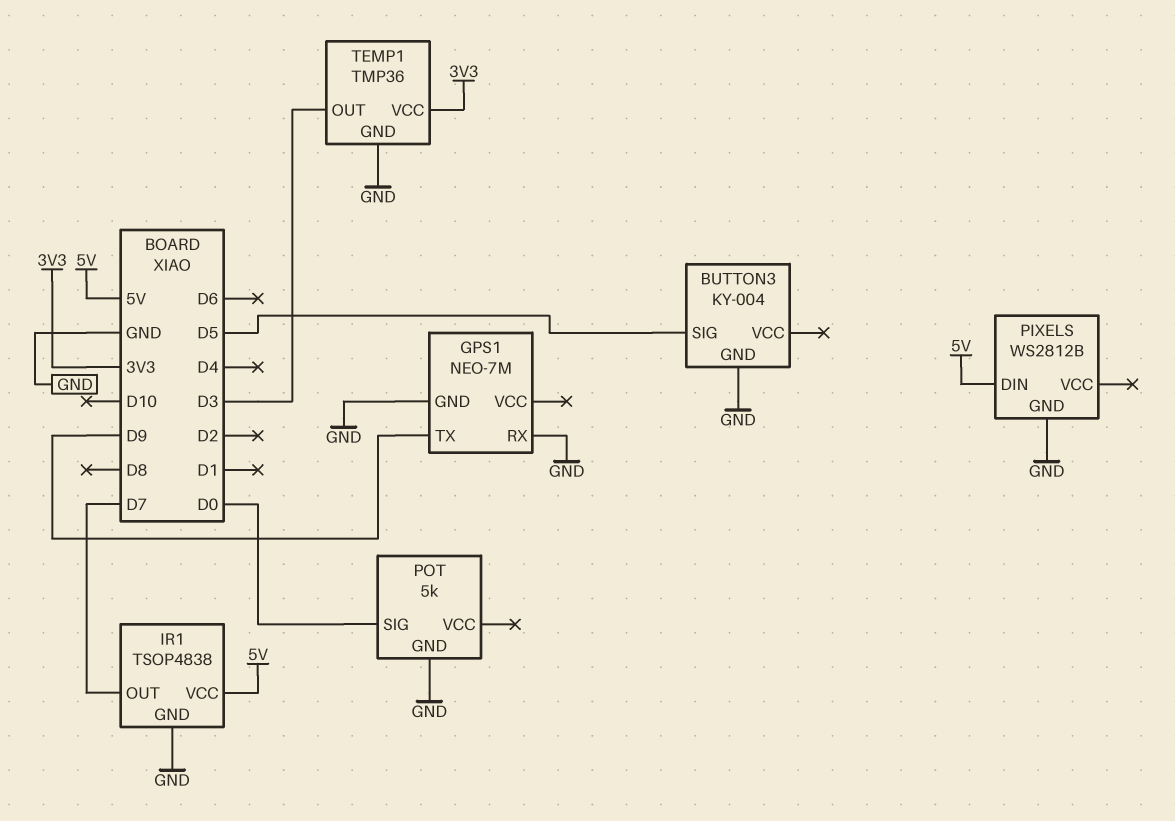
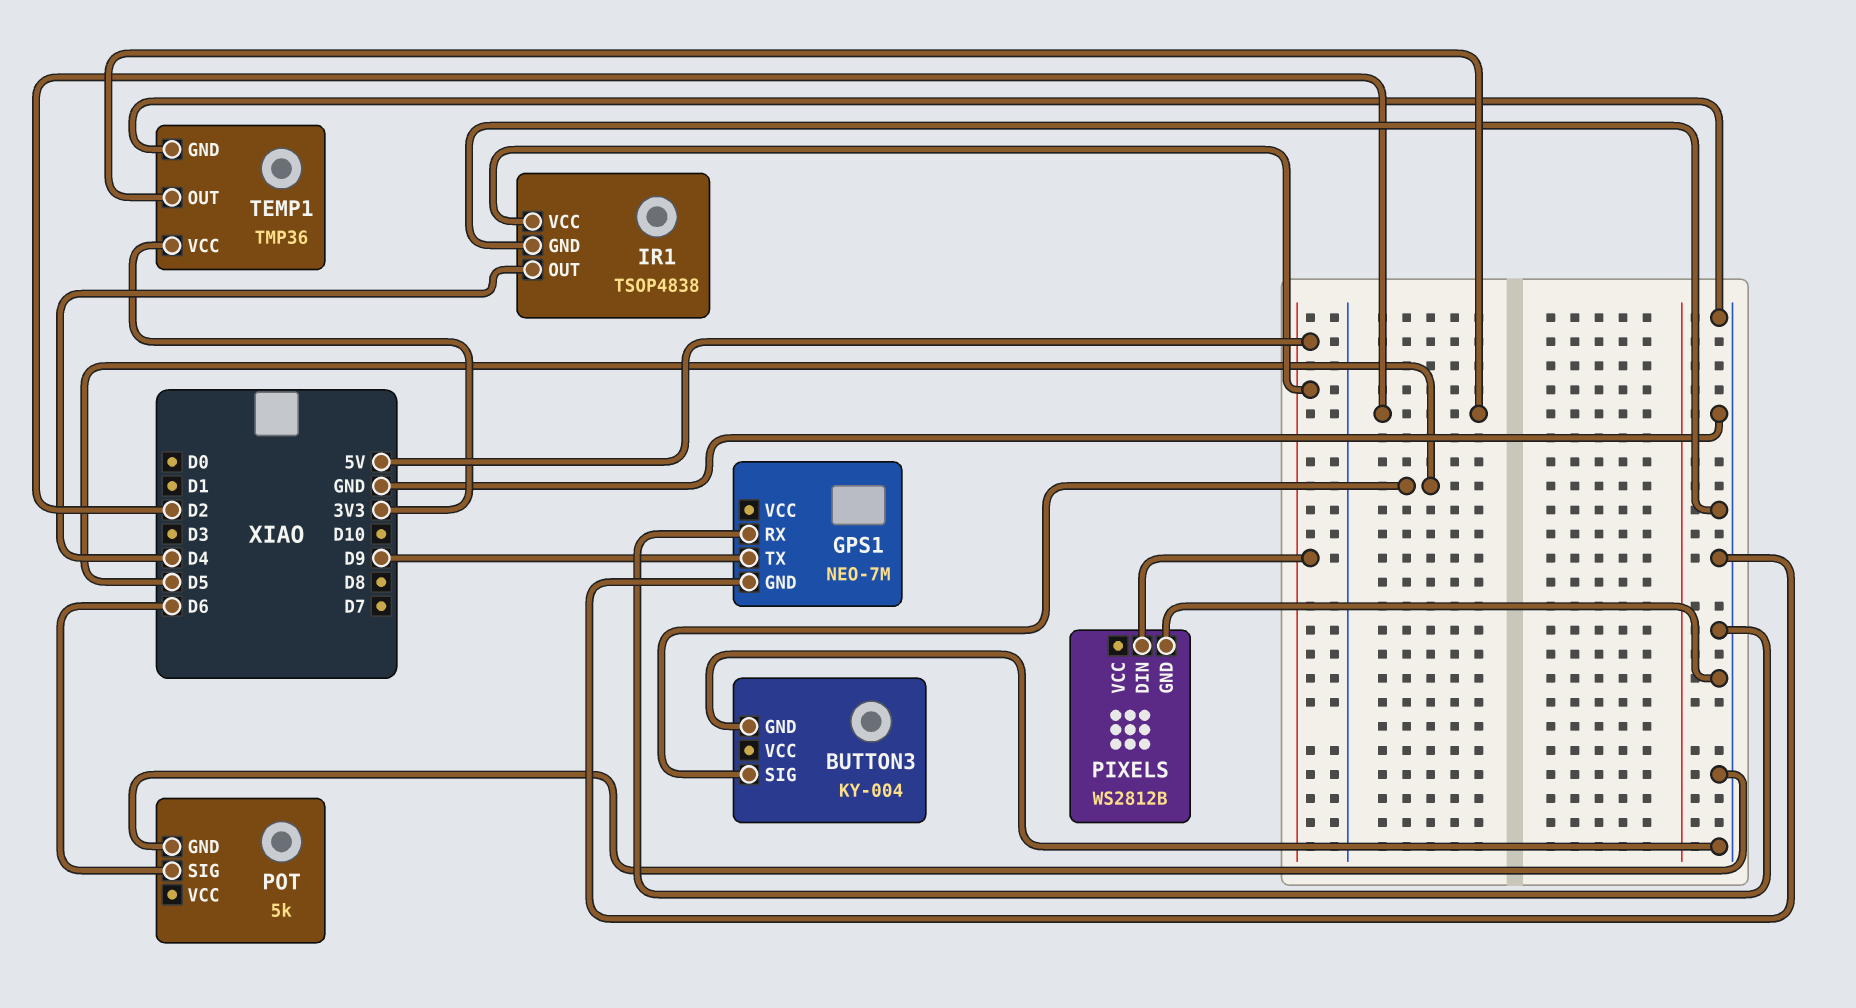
IR1 pin OUT: D7 -> D4
POT pin SIG: D0 -> D6
TEMP1 pin OUT: D3 -> D2

